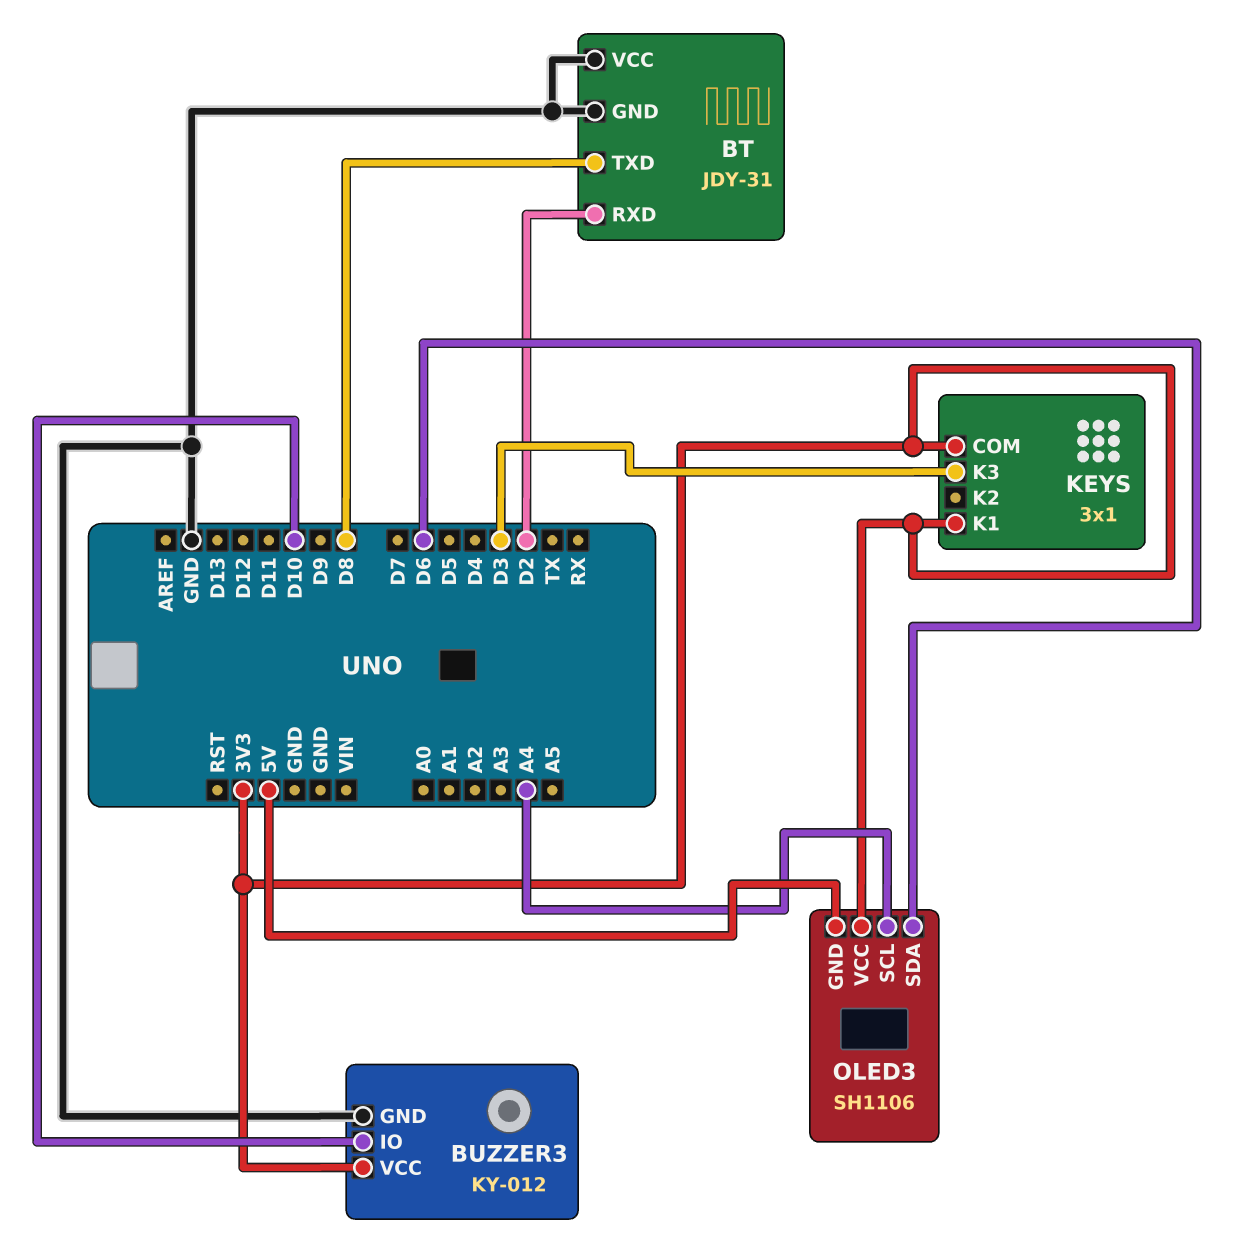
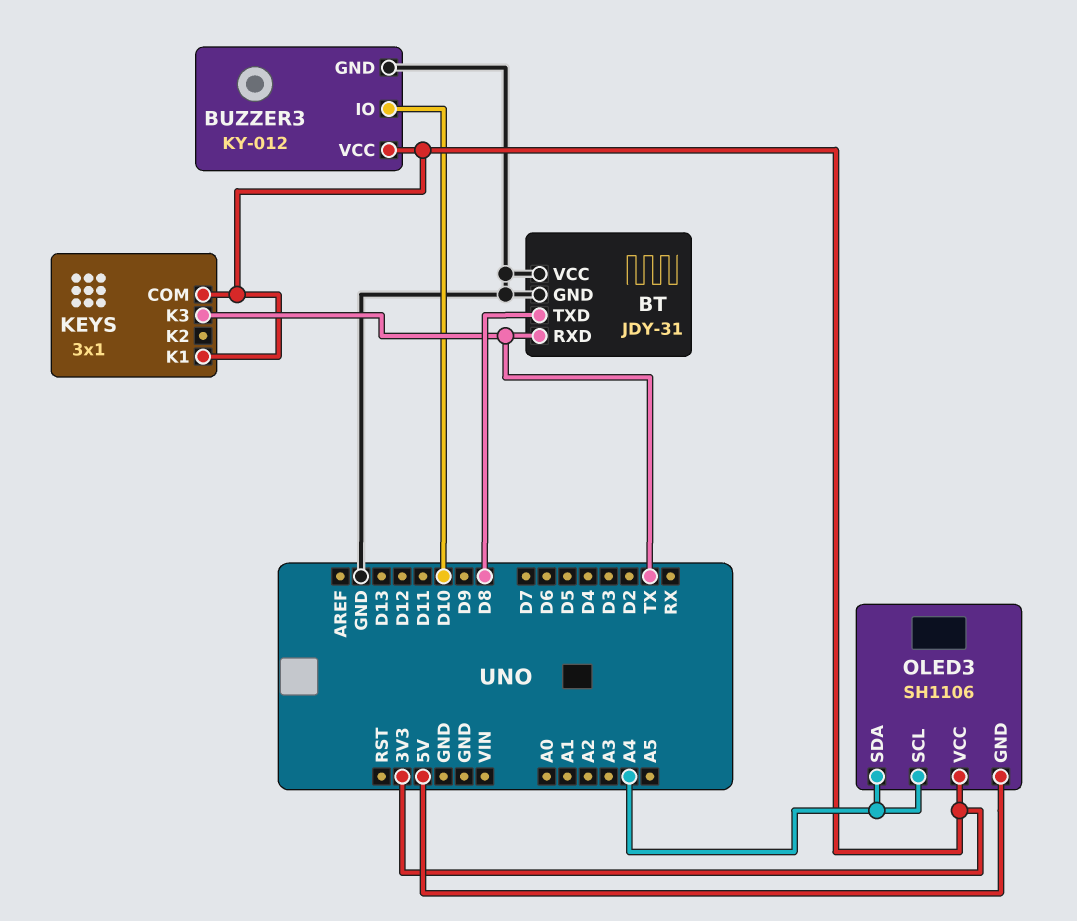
BT pin RXD: D2 -> TX
KEYS pin K3: D3 -> TX
OLED3 pin SDA: D6 -> A4

